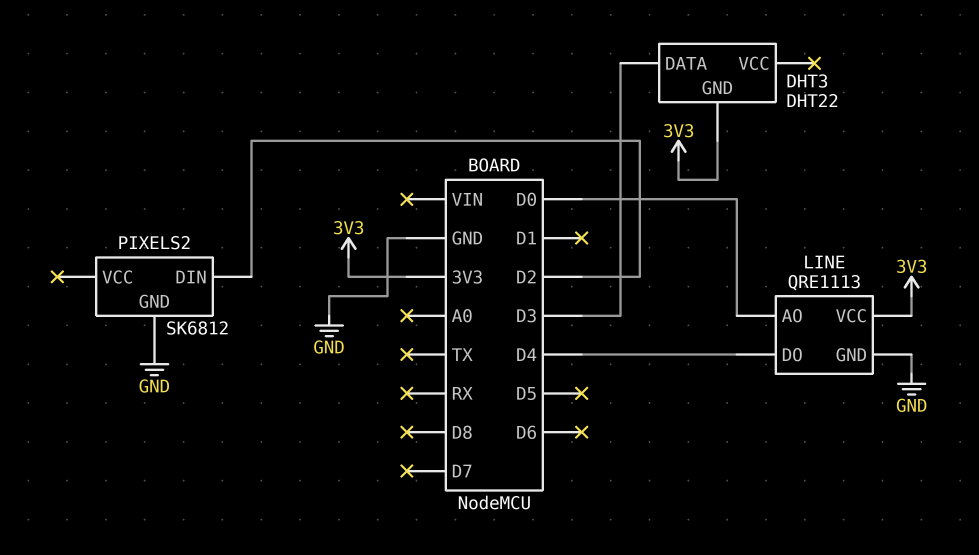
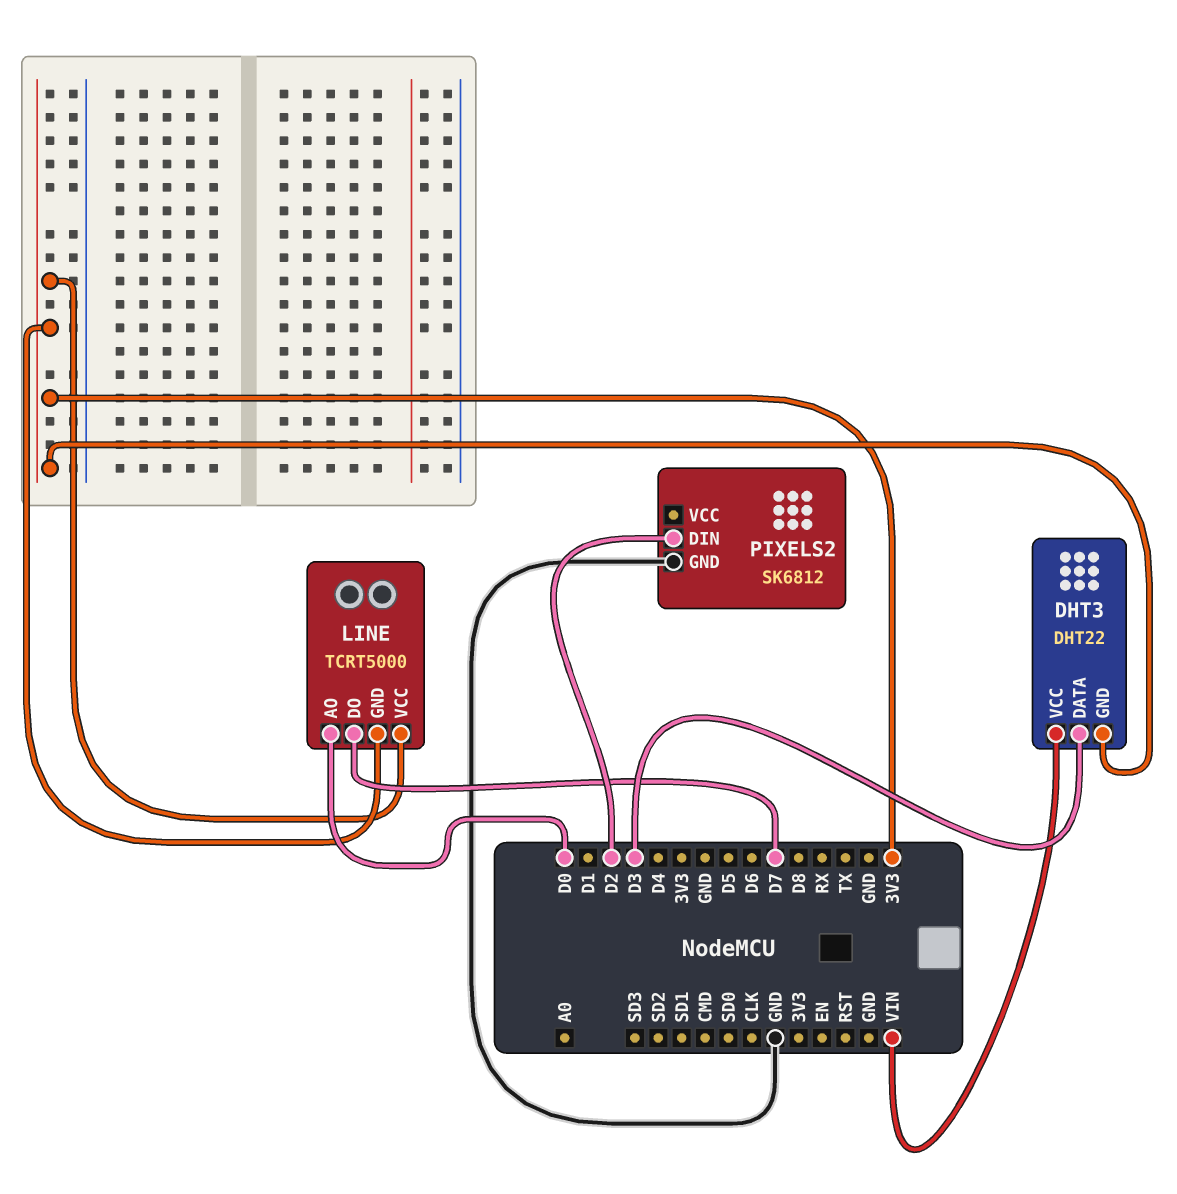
DHT3 pin VCC: none -> VIN
LINE: QRE1113 -> TCRT5000
LINE pin DO: D4 -> D7
LINE pin GND: GND -> 3V3

